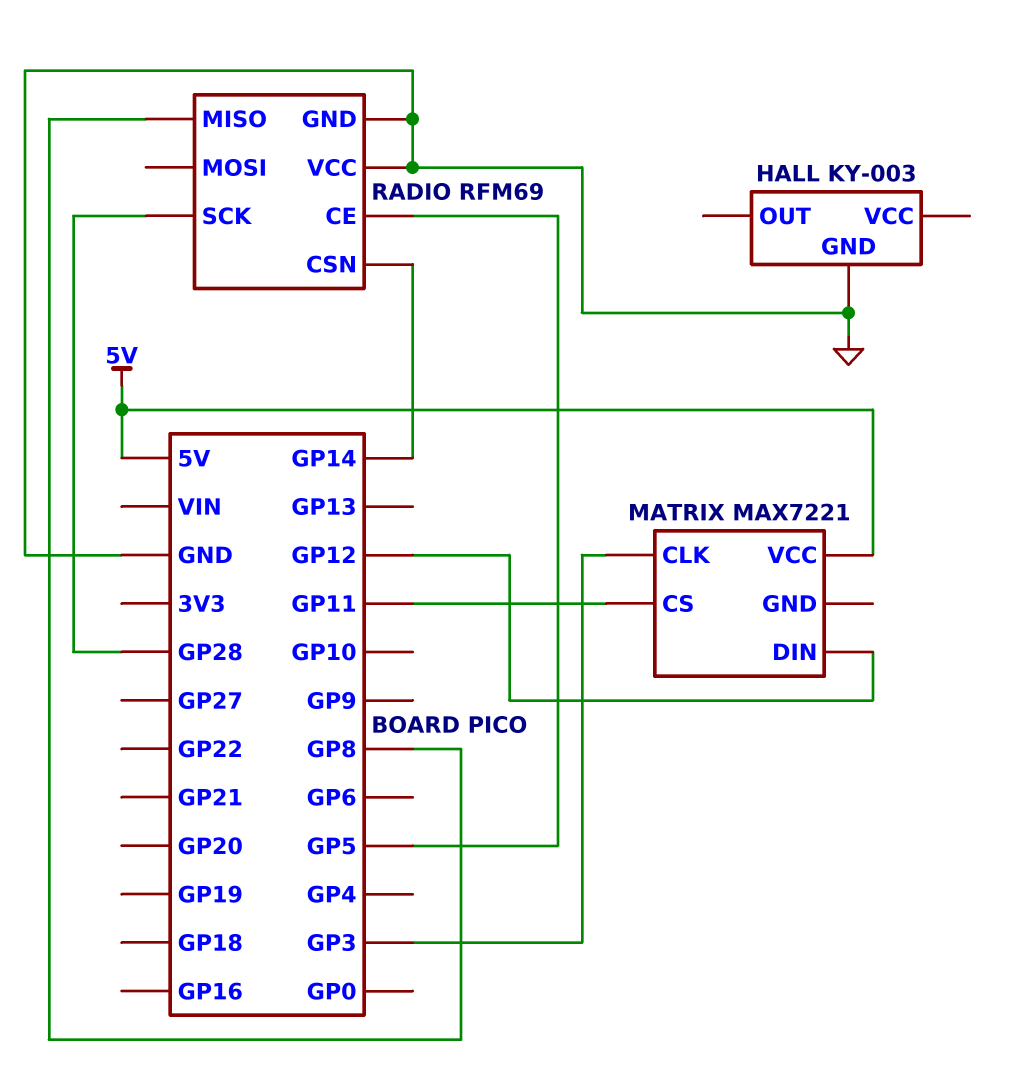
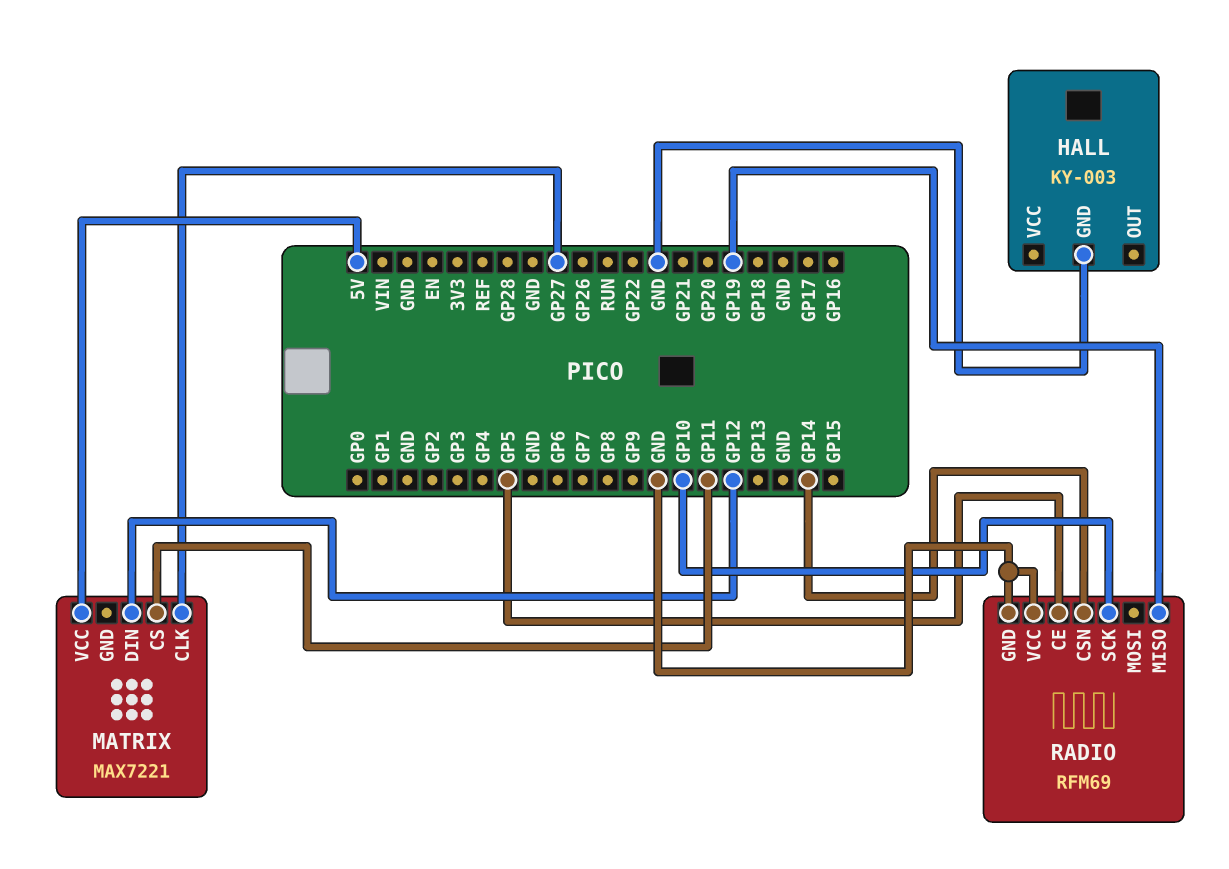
MATRIX pin CLK: GP3 -> GP27
RADIO pin MISO: GP8 -> GP19
RADIO pin SCK: GP28 -> GP10

